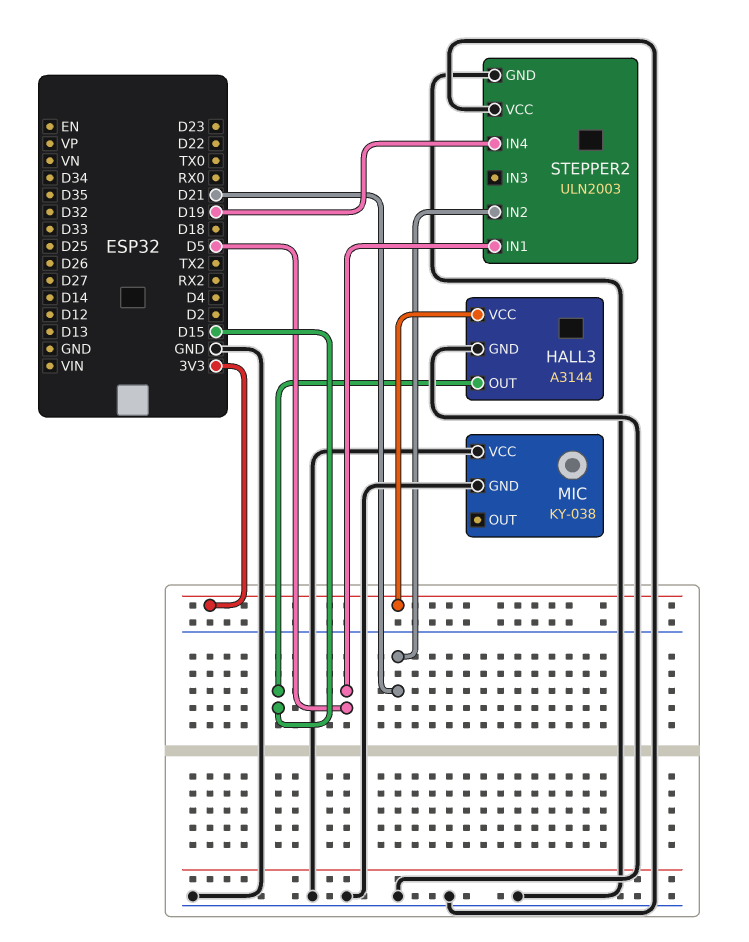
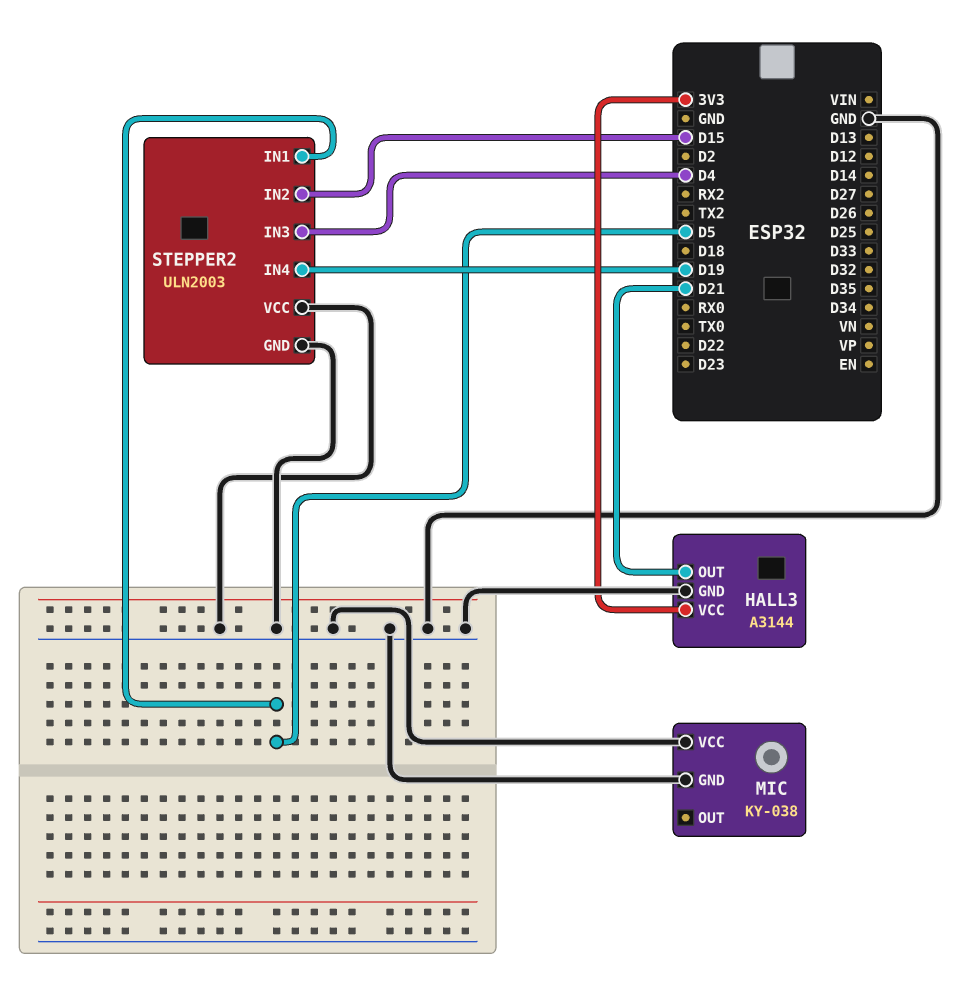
HALL3 pin OUT: D15 -> D21
STEPPER2 pin IN2: D21 -> D15
STEPPER2 pin IN3: none -> D4

